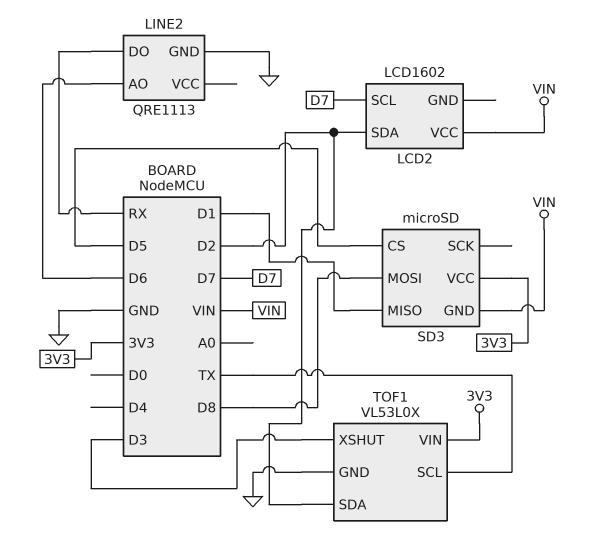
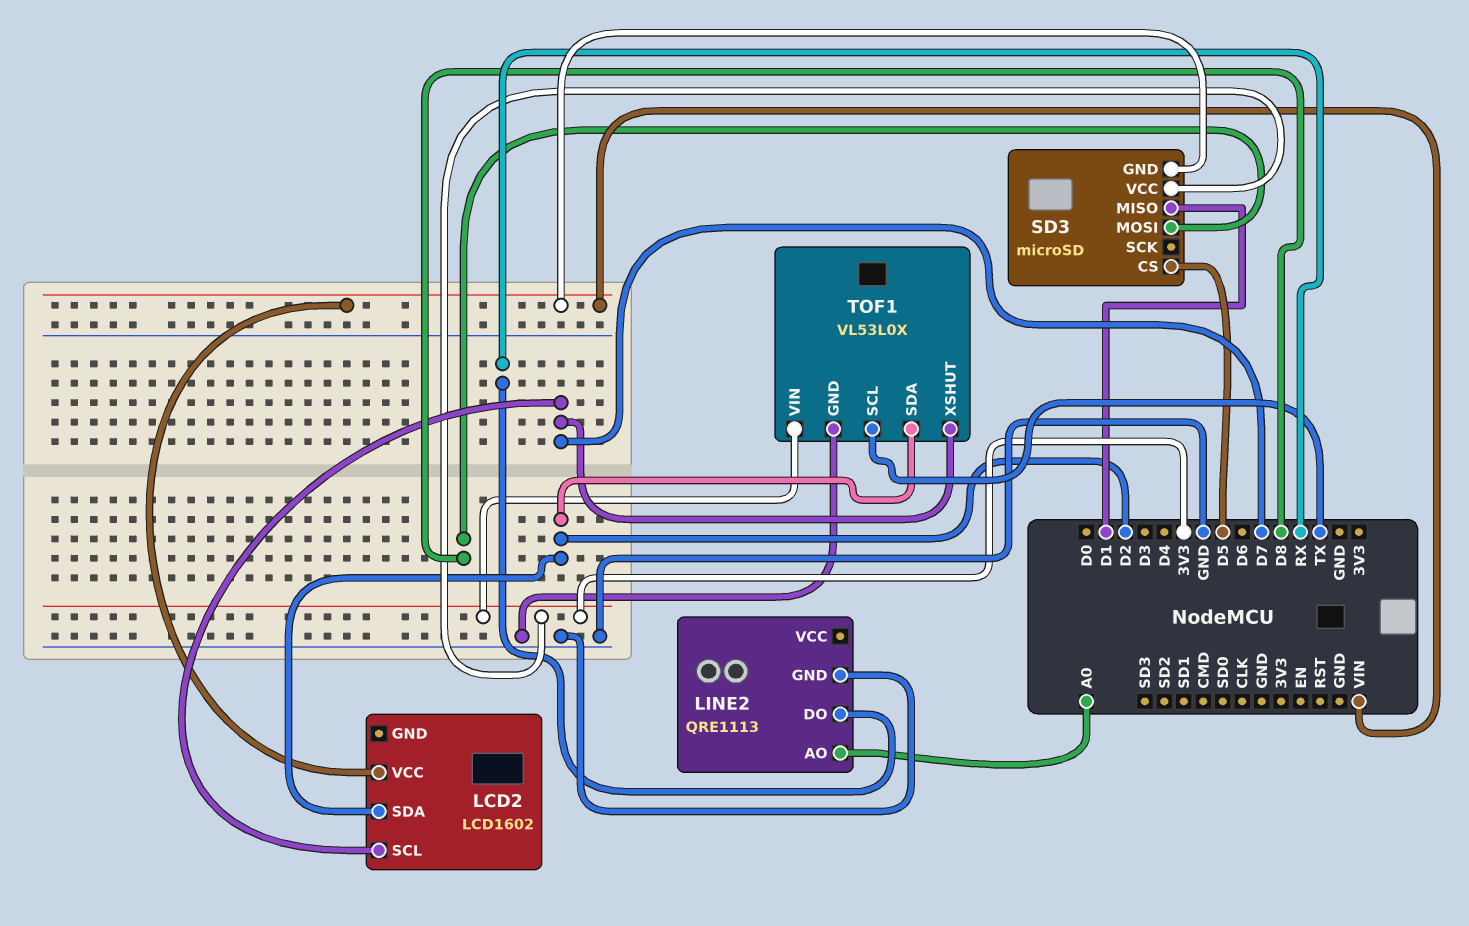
LINE2 pin AO: D6 -> A0
TOF1 pin XSHUT: D3 -> D7

